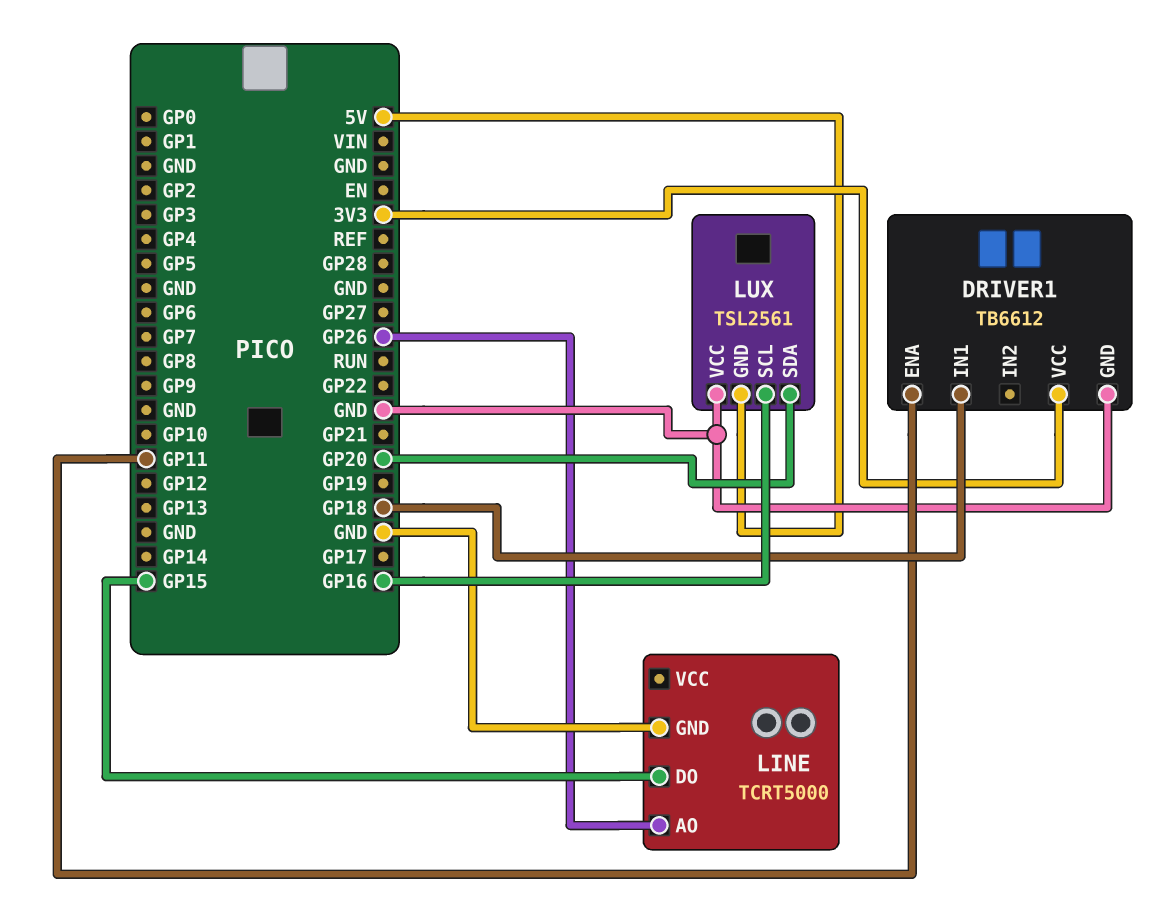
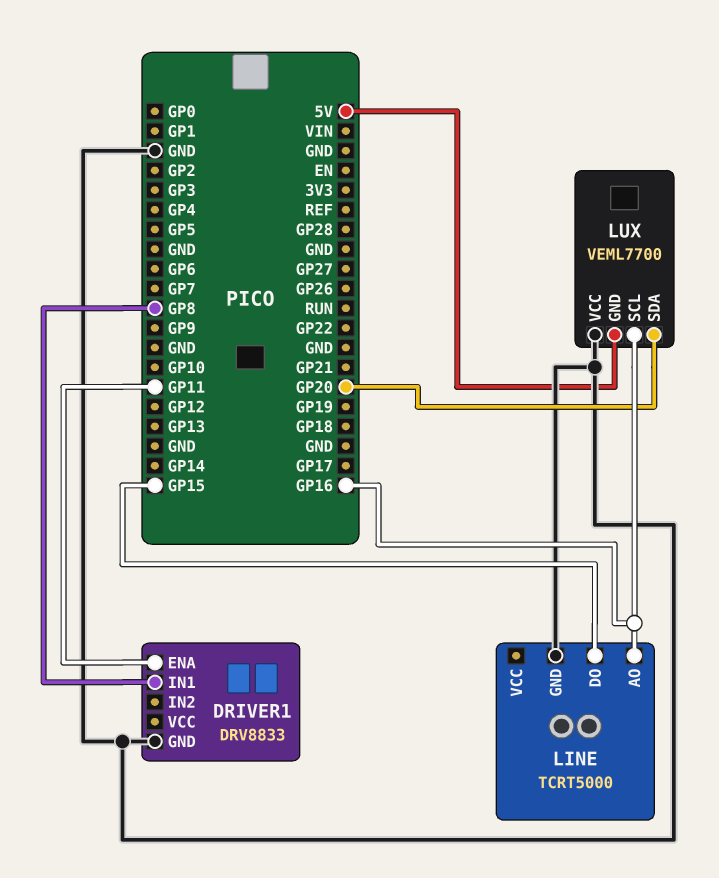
DRIVER1: TB6612 -> DRV8833
DRIVER1 pin IN1: GP18 -> GP8
DRIVER1 pin VCC: 3V3 -> none
LINE pin AO: GP26 -> GP16
LUX: TSL2561 -> VEML7700

